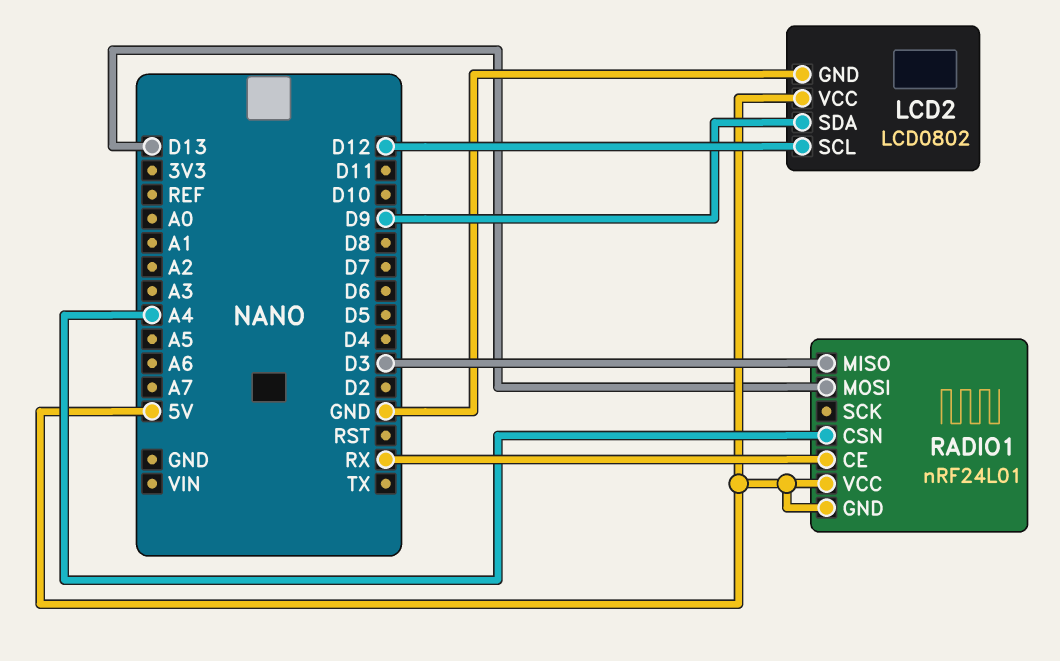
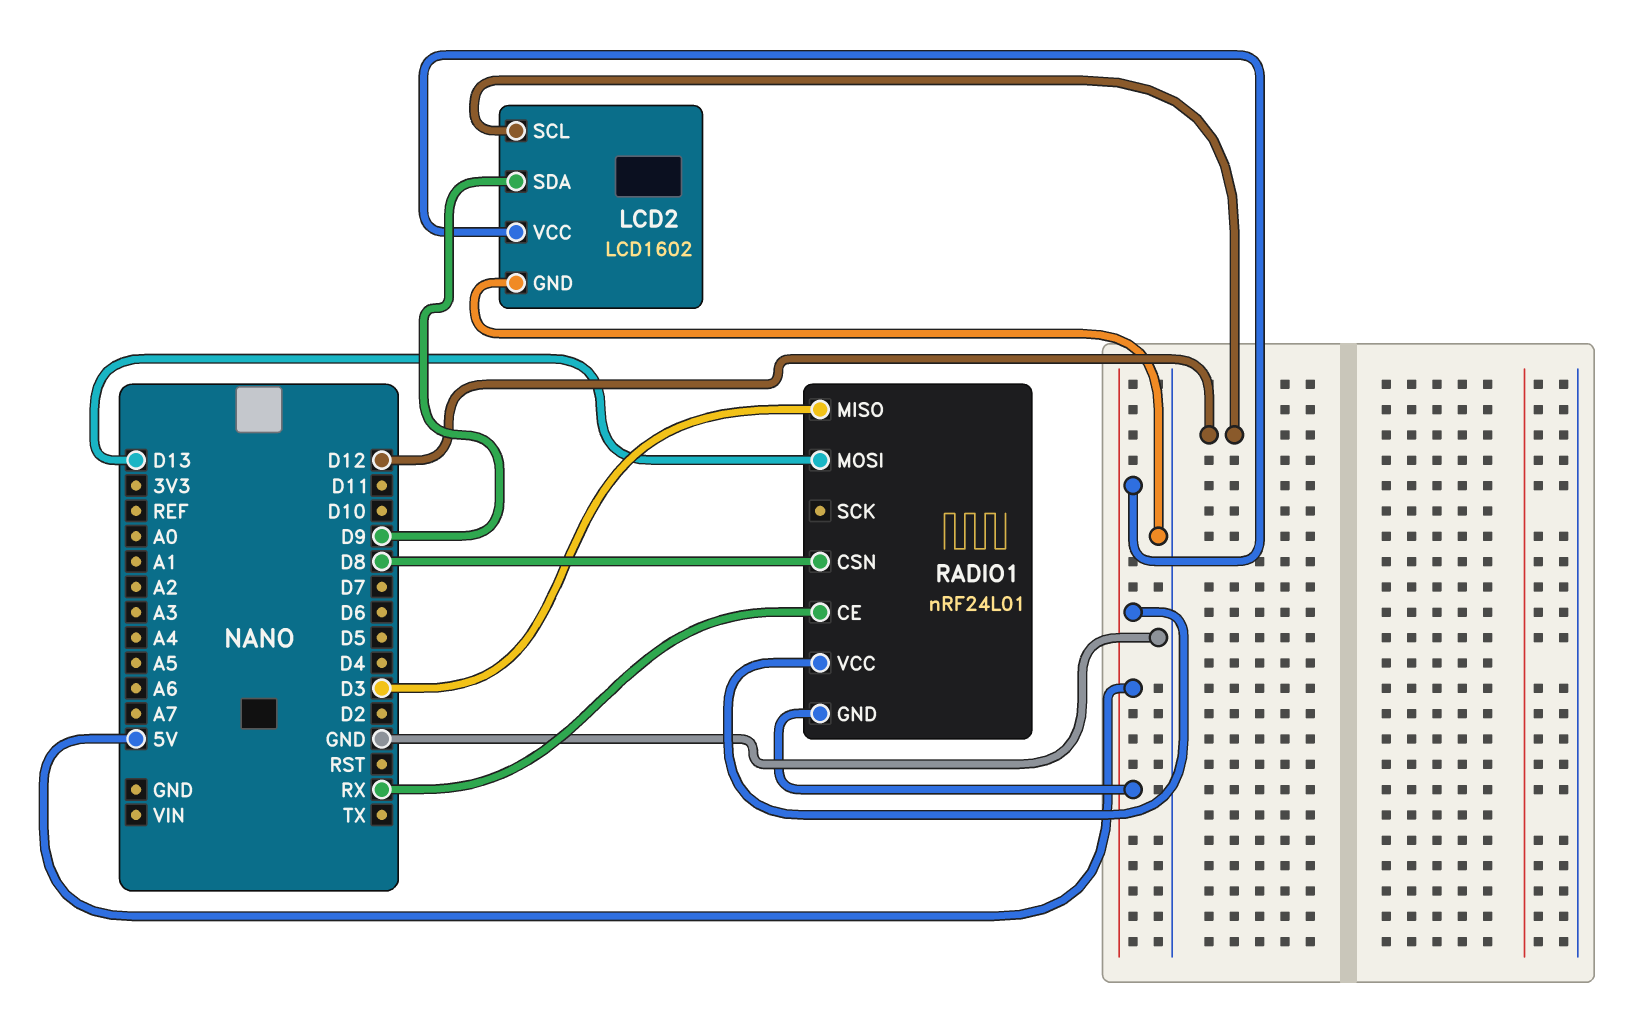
LCD2: LCD0802 -> LCD1602
RADIO1 pin CSN: A4 -> D8

